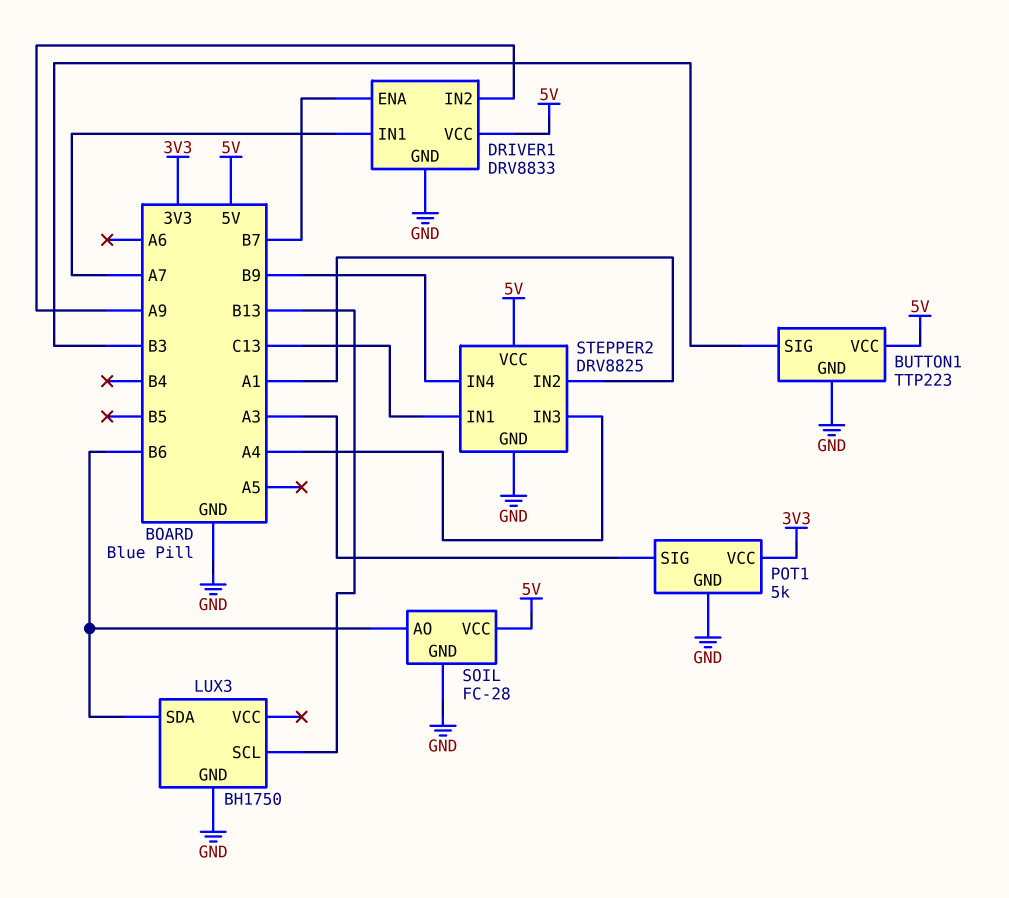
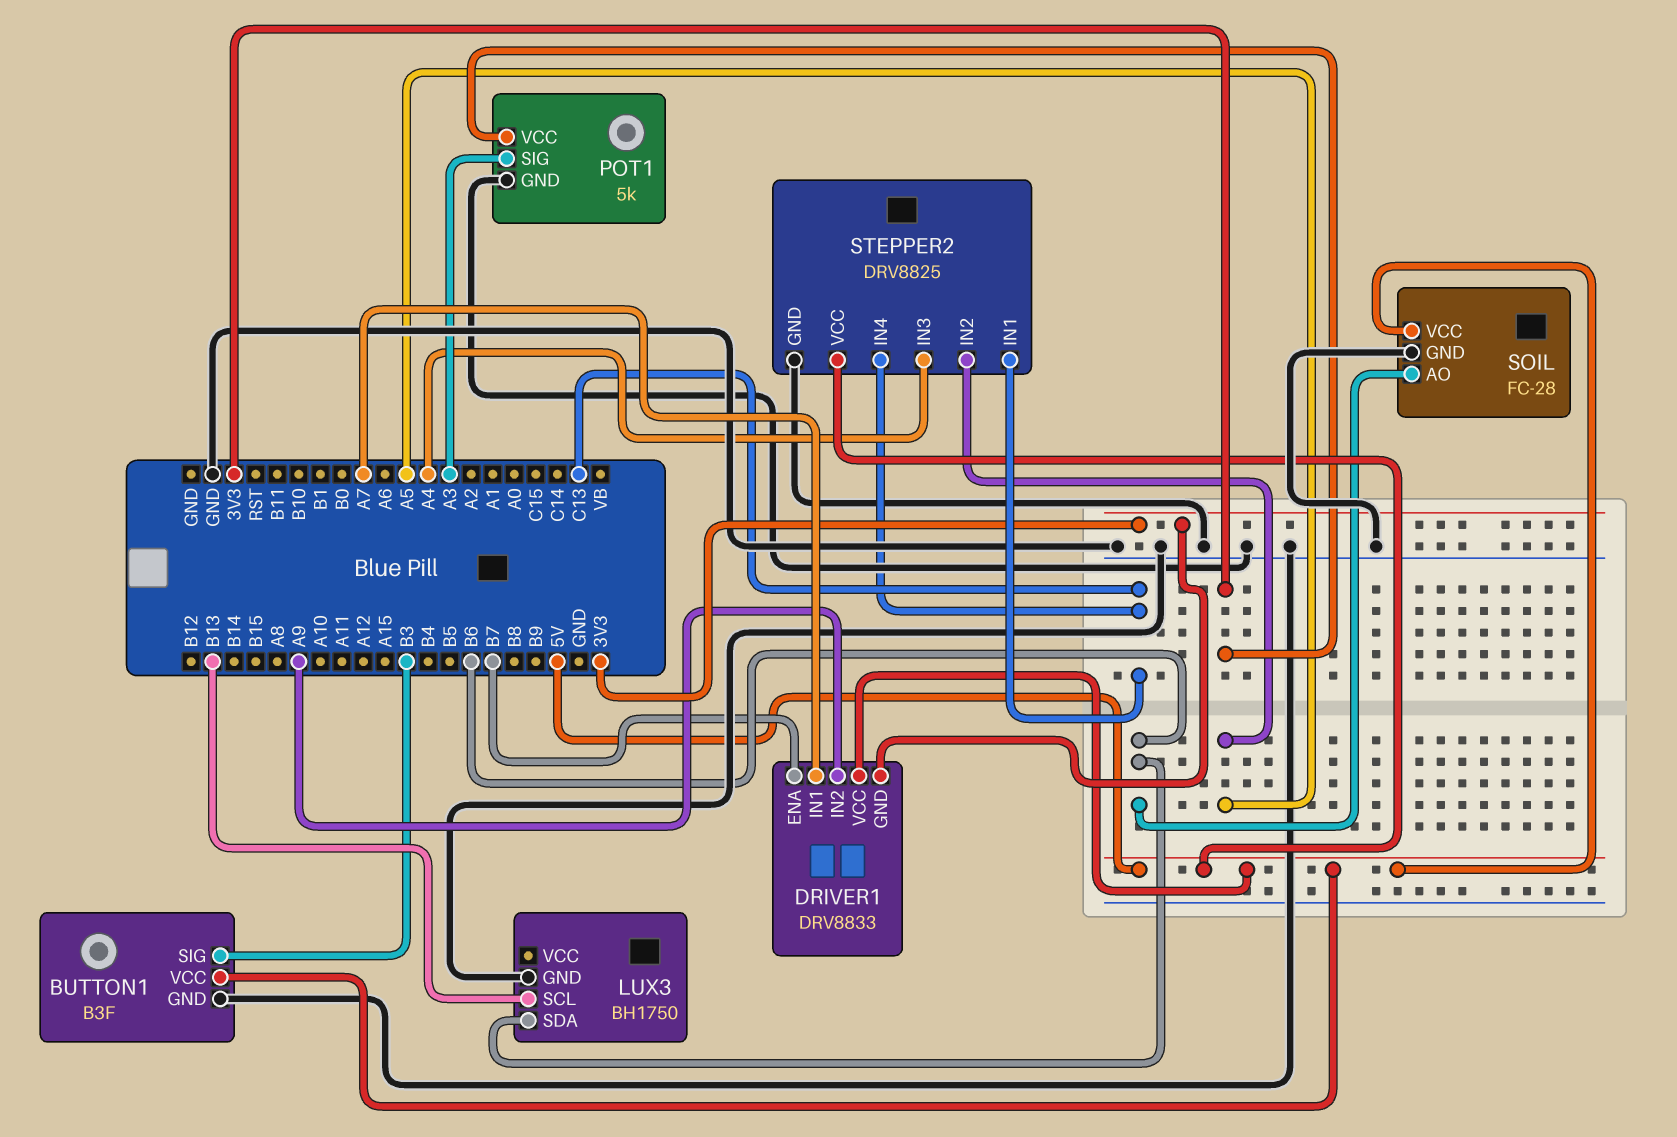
BUTTON1: TTP223 -> B3F
DRIVER1 pin GND: GND -> 3V3
STEPPER2 pin IN2: A1 -> A5
STEPPER2 pin IN4: B9 -> C13

